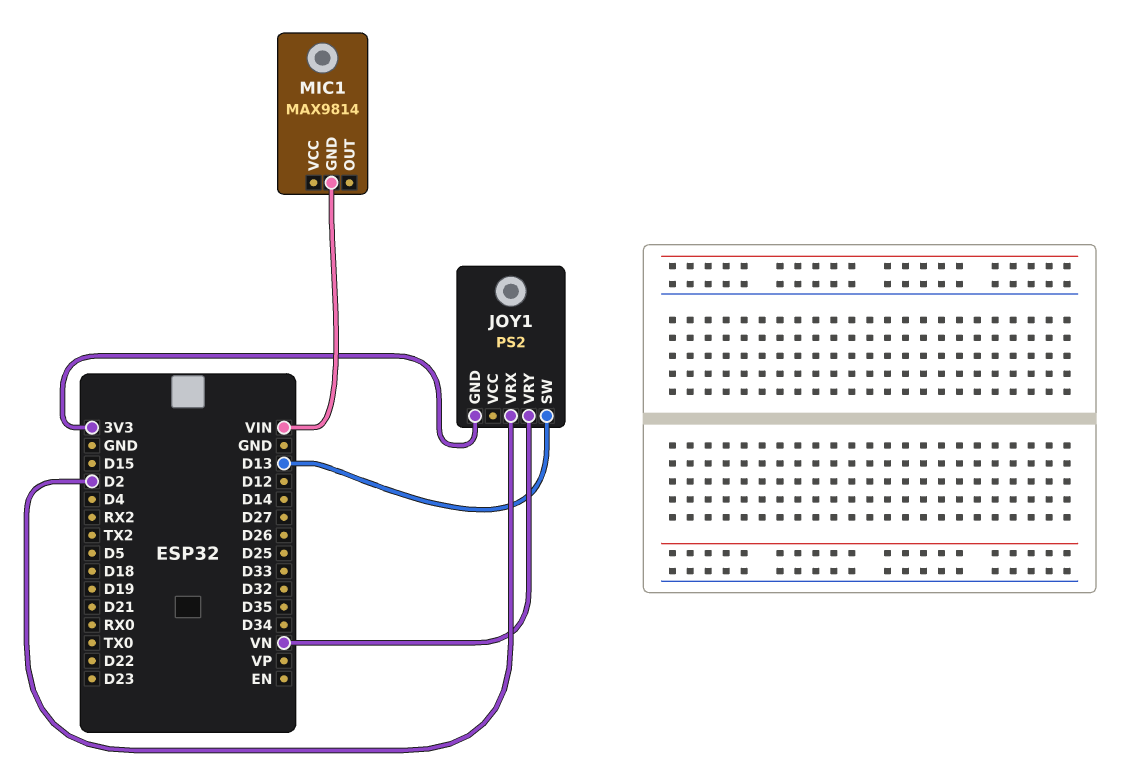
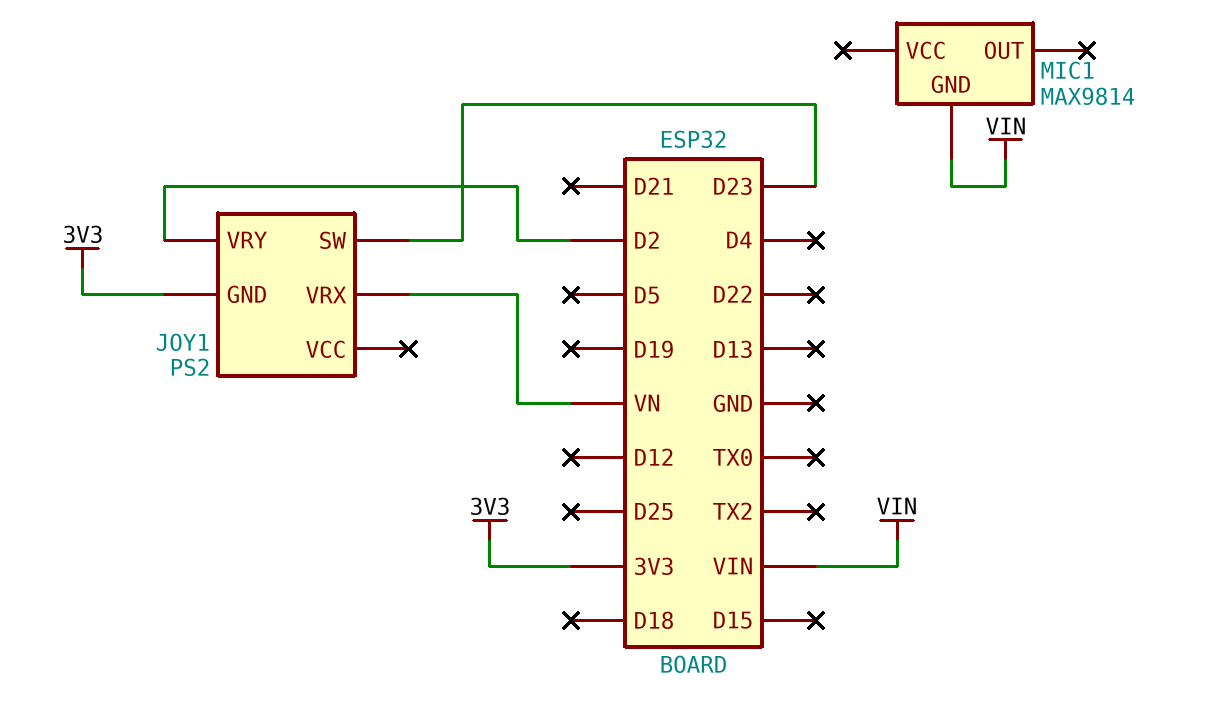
JOY1 pin SW: D13 -> D23
JOY1 pin VRX: D2 -> VN
JOY1 pin VRY: VN -> D2

